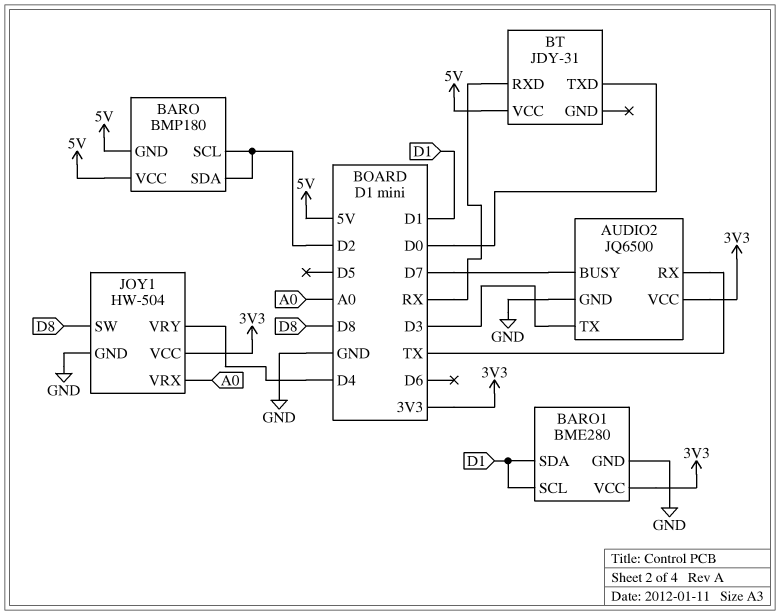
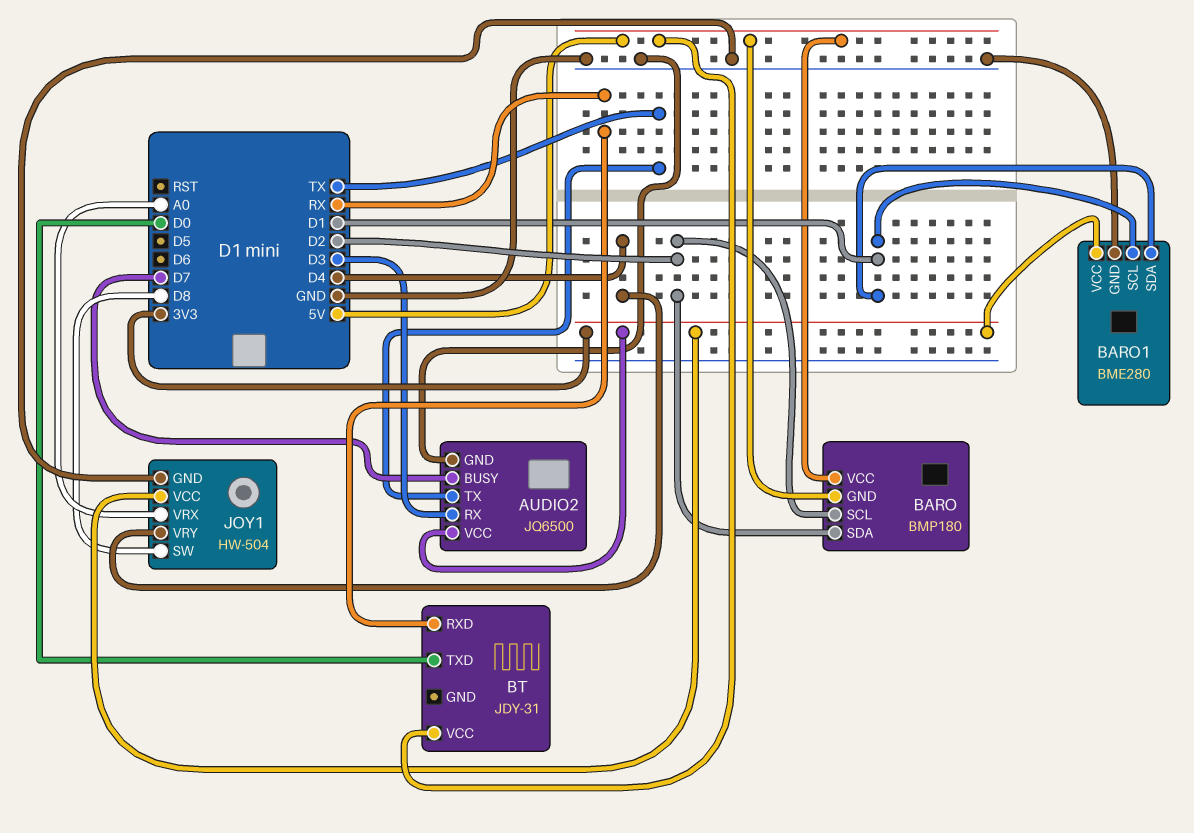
AUDIO2 pin RX: TX -> D3
AUDIO2 pin TX: D3 -> TX

